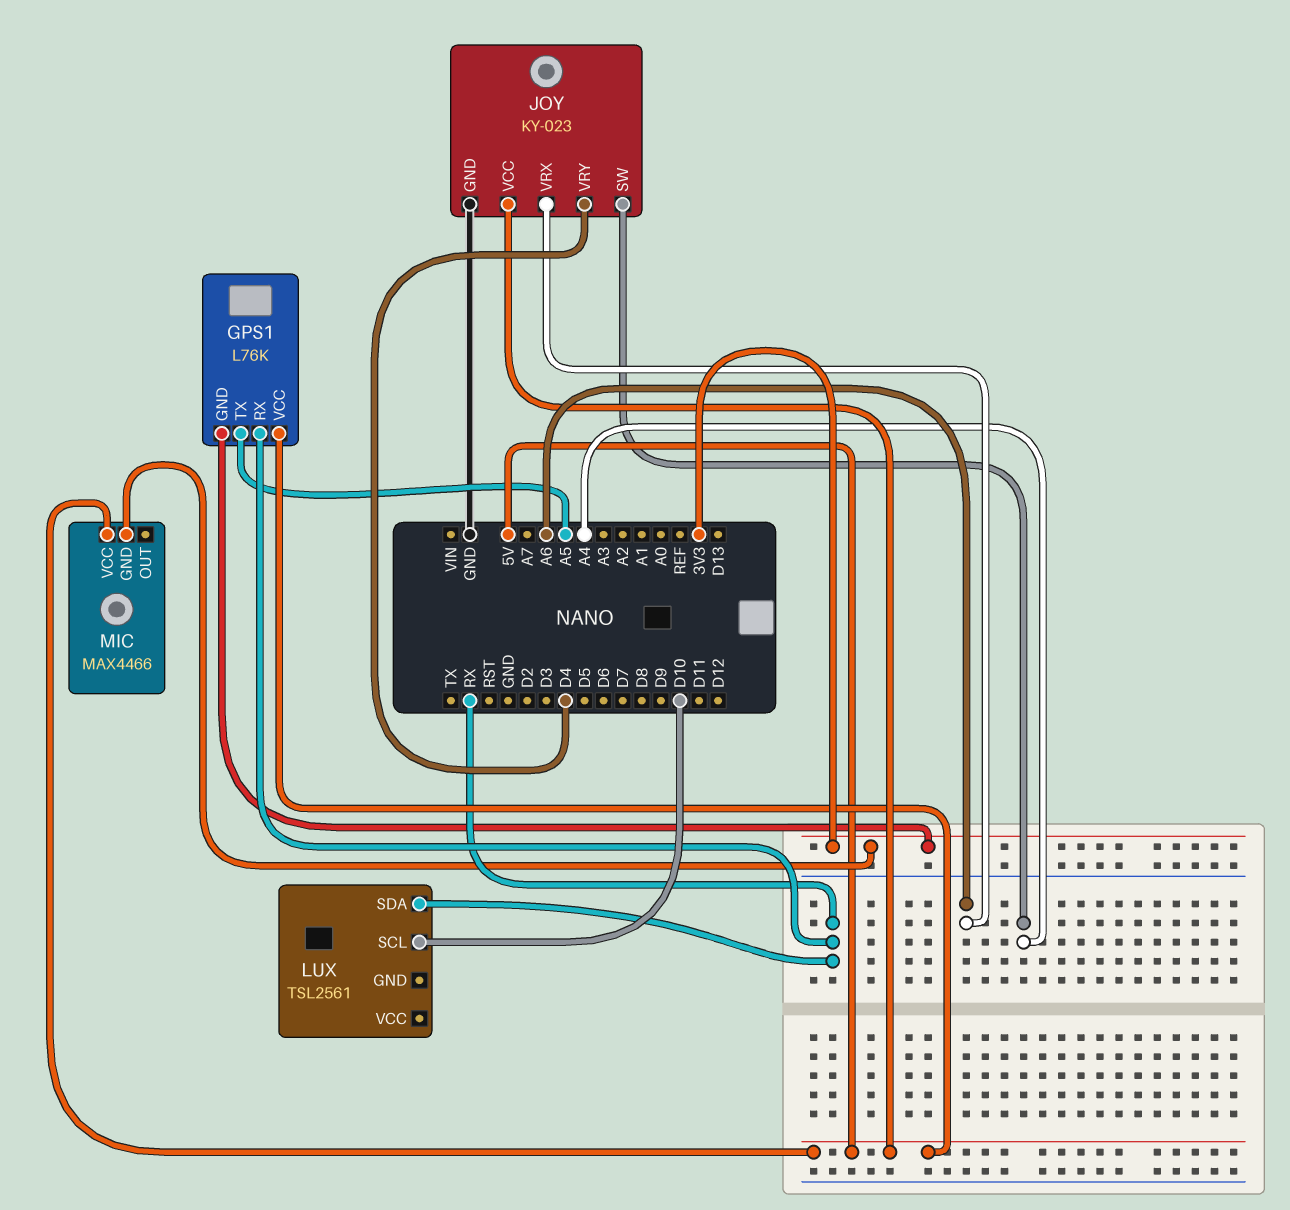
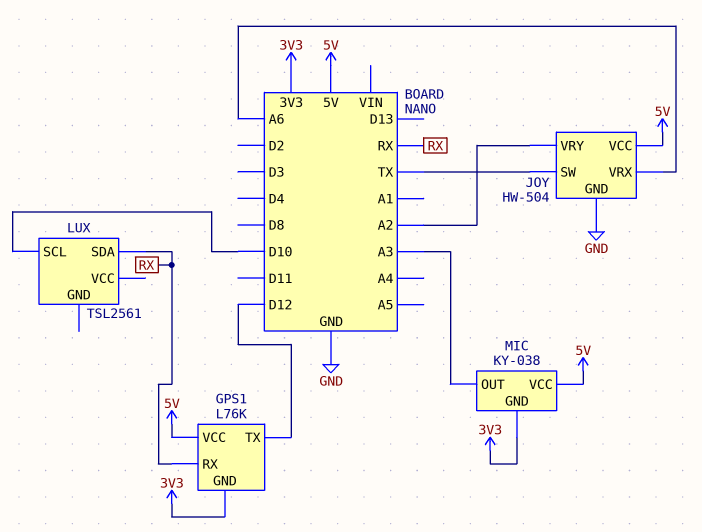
GPS1 pin TX: A5 -> D12
JOY: KY-023 -> HW-504
JOY pin SW: A4 -> TX
JOY pin VRY: D4 -> A2
MIC: MAX4466 -> KY-038
MIC pin OUT: none -> A3

